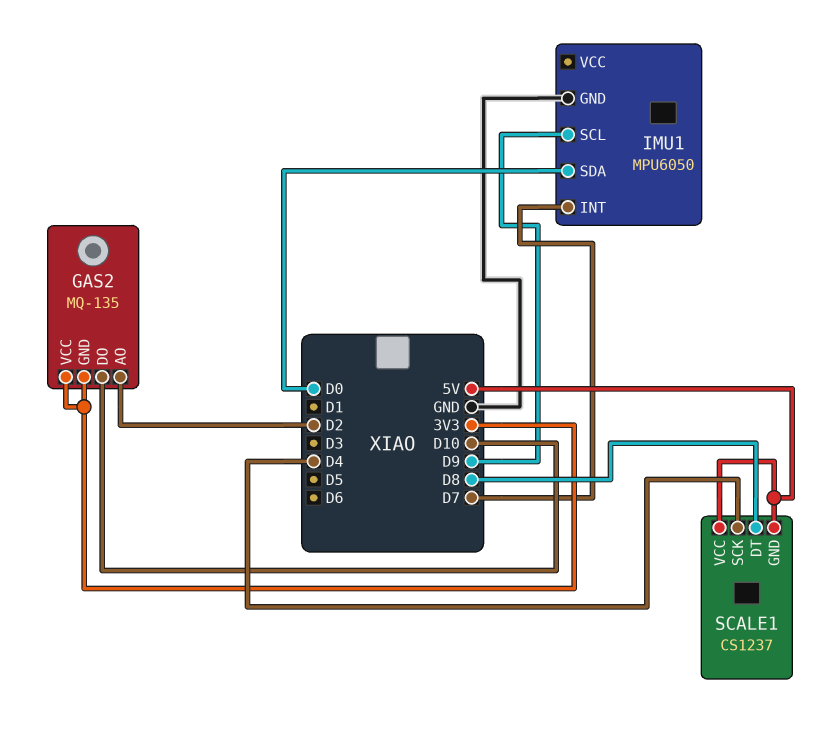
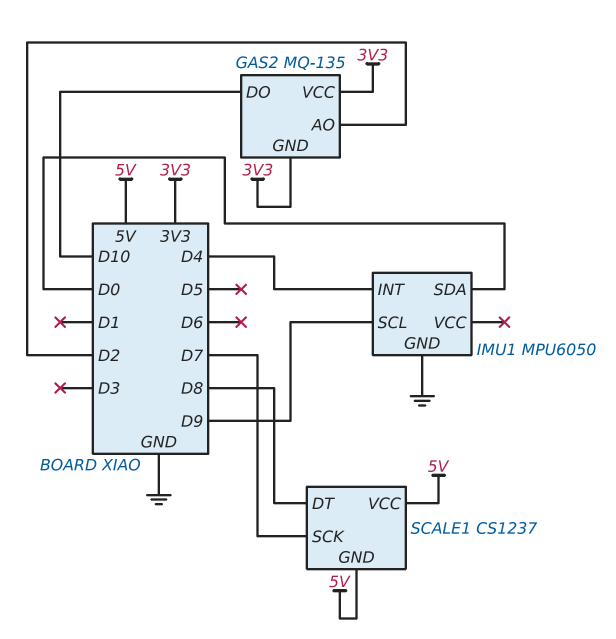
IMU1 pin INT: D7 -> D4
SCALE1 pin SCK: D4 -> D7

